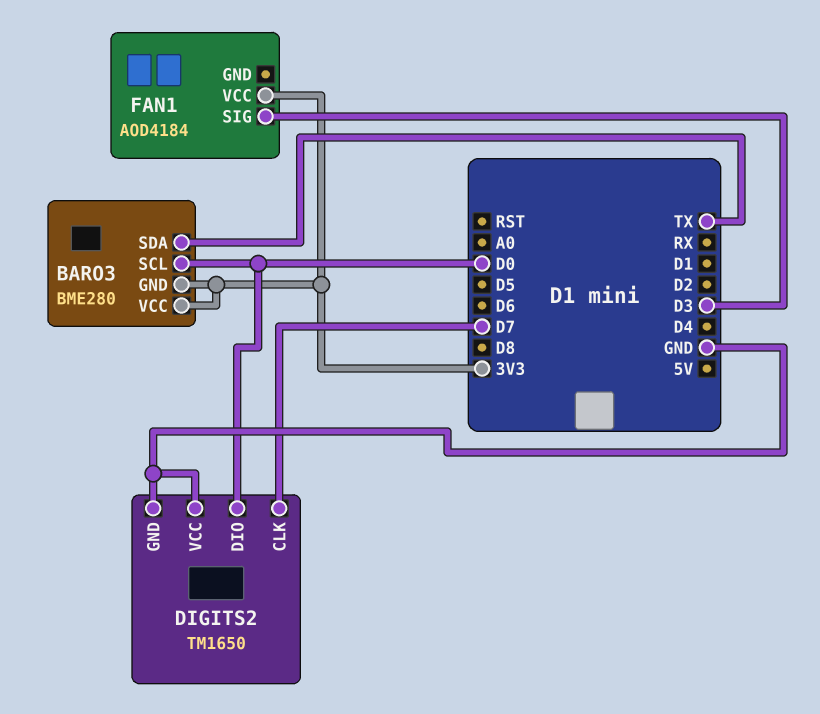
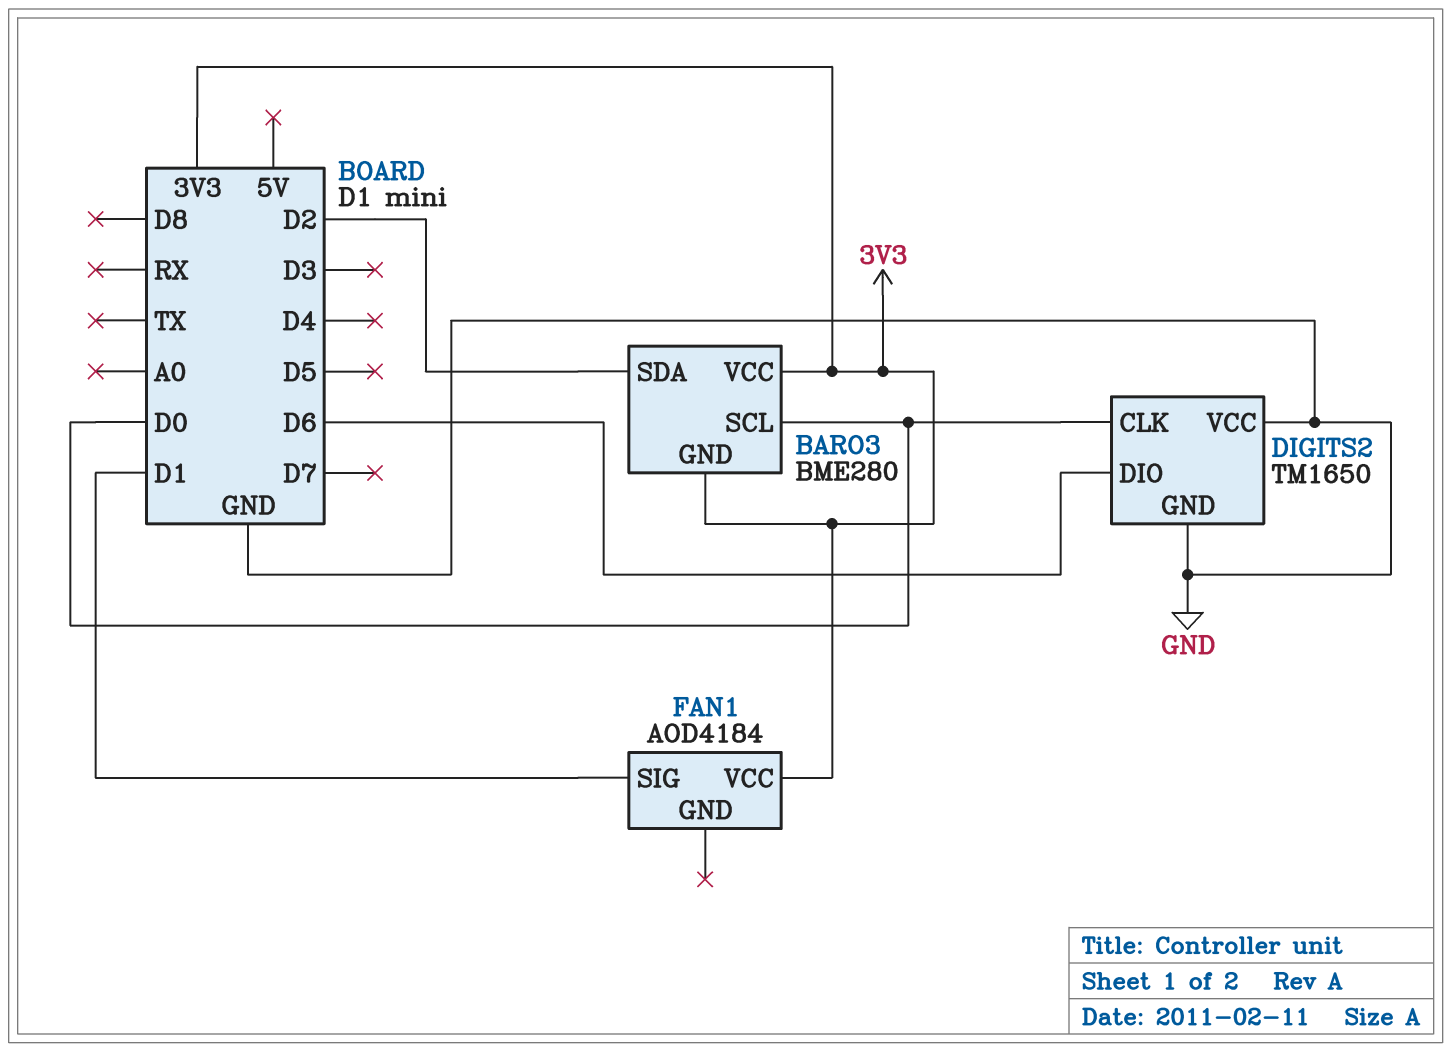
BARO3 pin SDA: TX -> D2
DIGITS2 pin CLK: D7 -> D0
DIGITS2 pin DIO: D0 -> D6
FAN1 pin SIG: D3 -> D1

